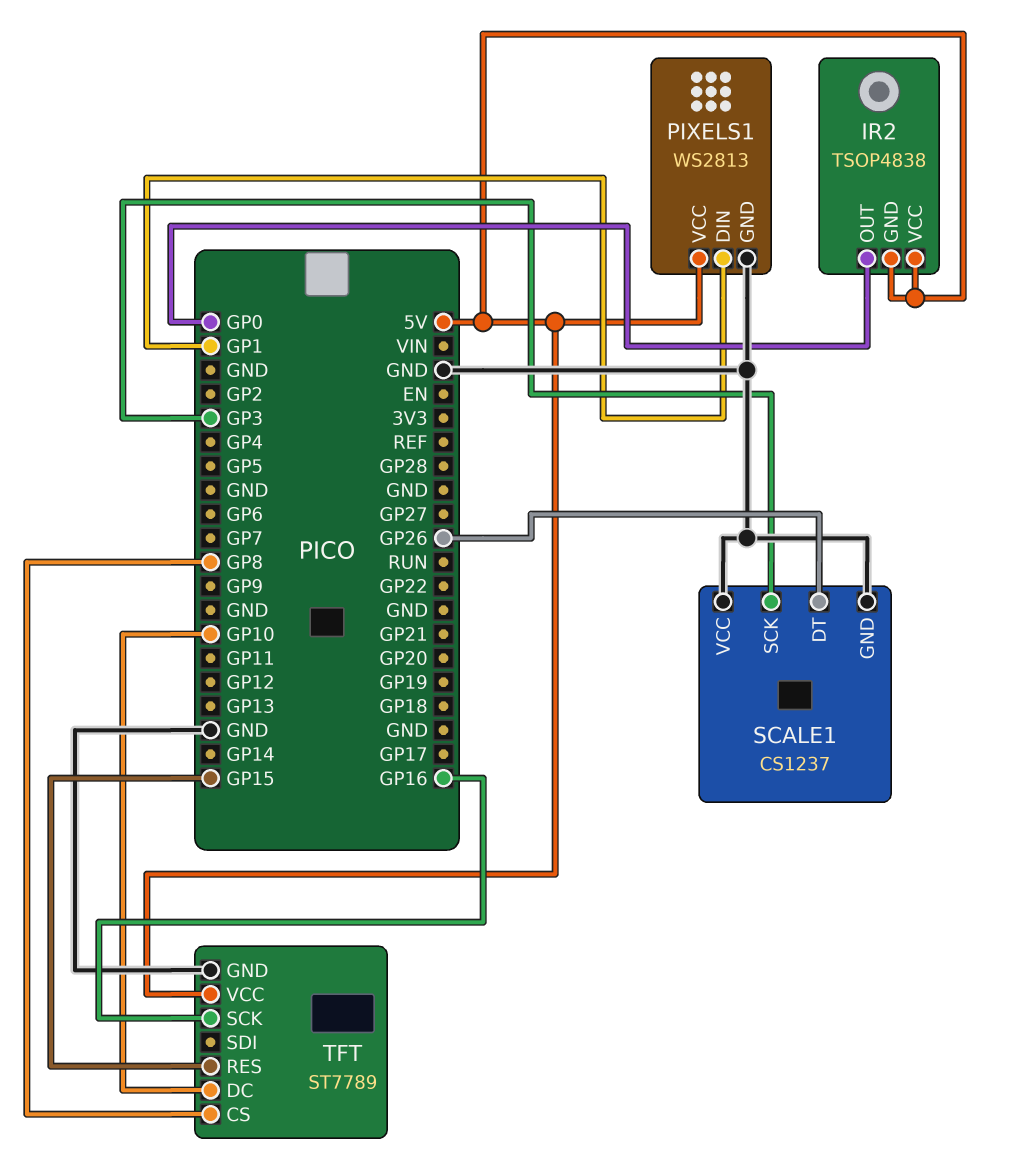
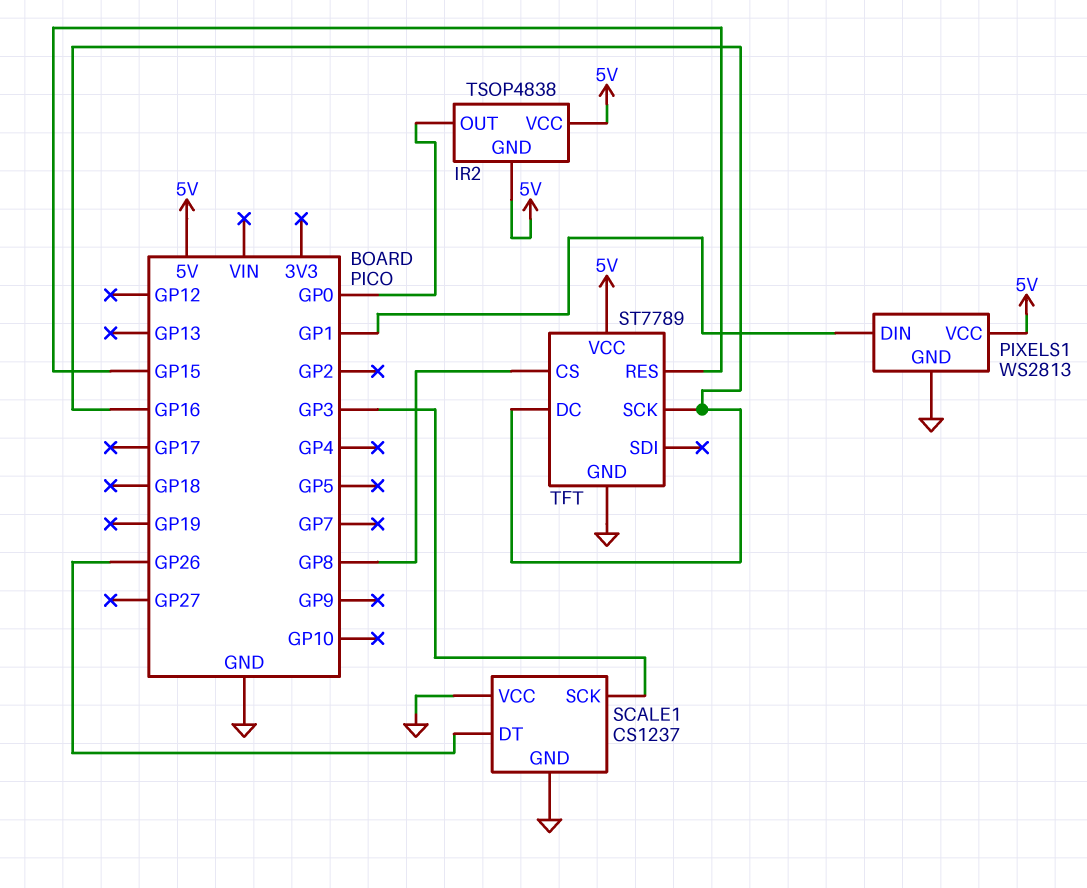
TFT pin DC: GP10 -> GP16

